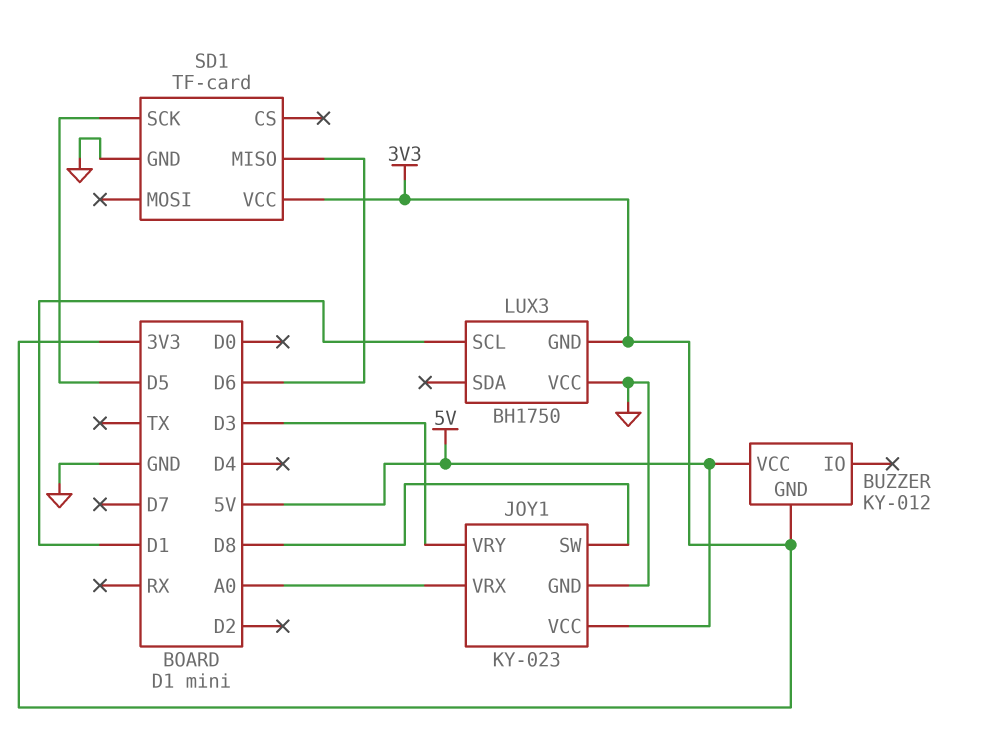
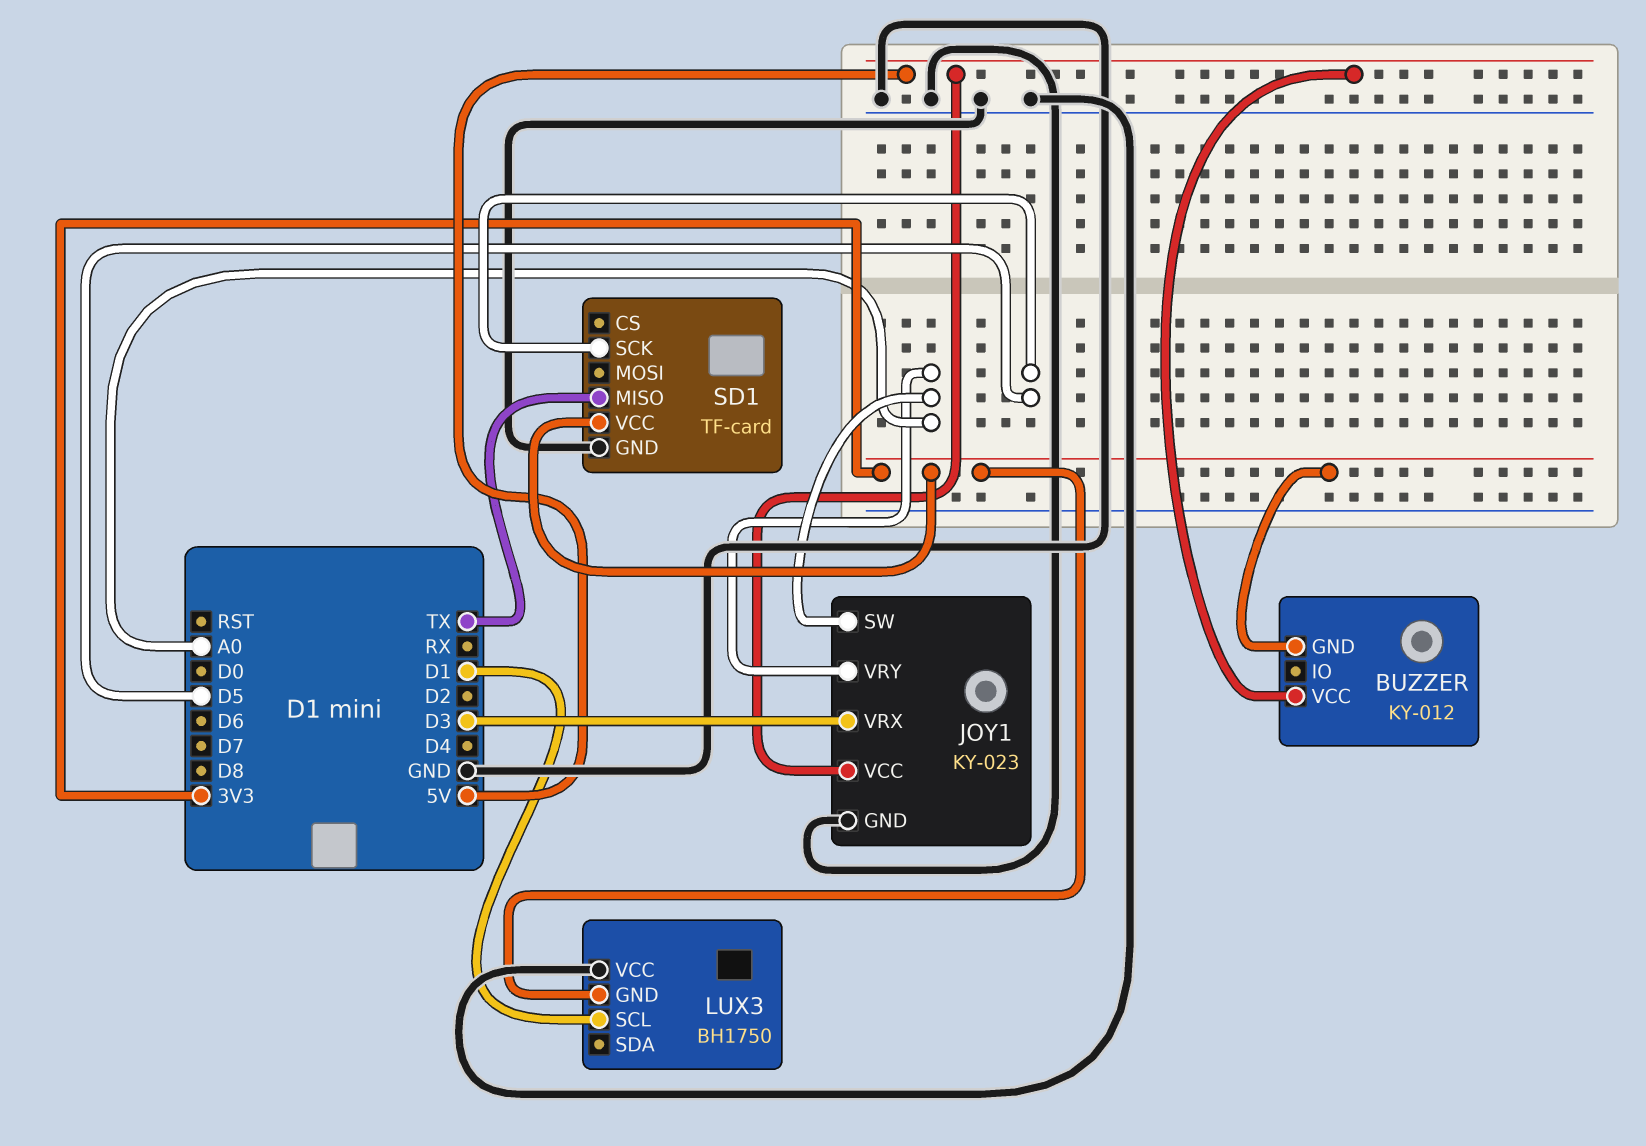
JOY1 pin SW: D8 -> A0
JOY1 pin VRX: A0 -> D3
JOY1 pin VRY: D3 -> A0
SD1 pin MISO: D6 -> TX

